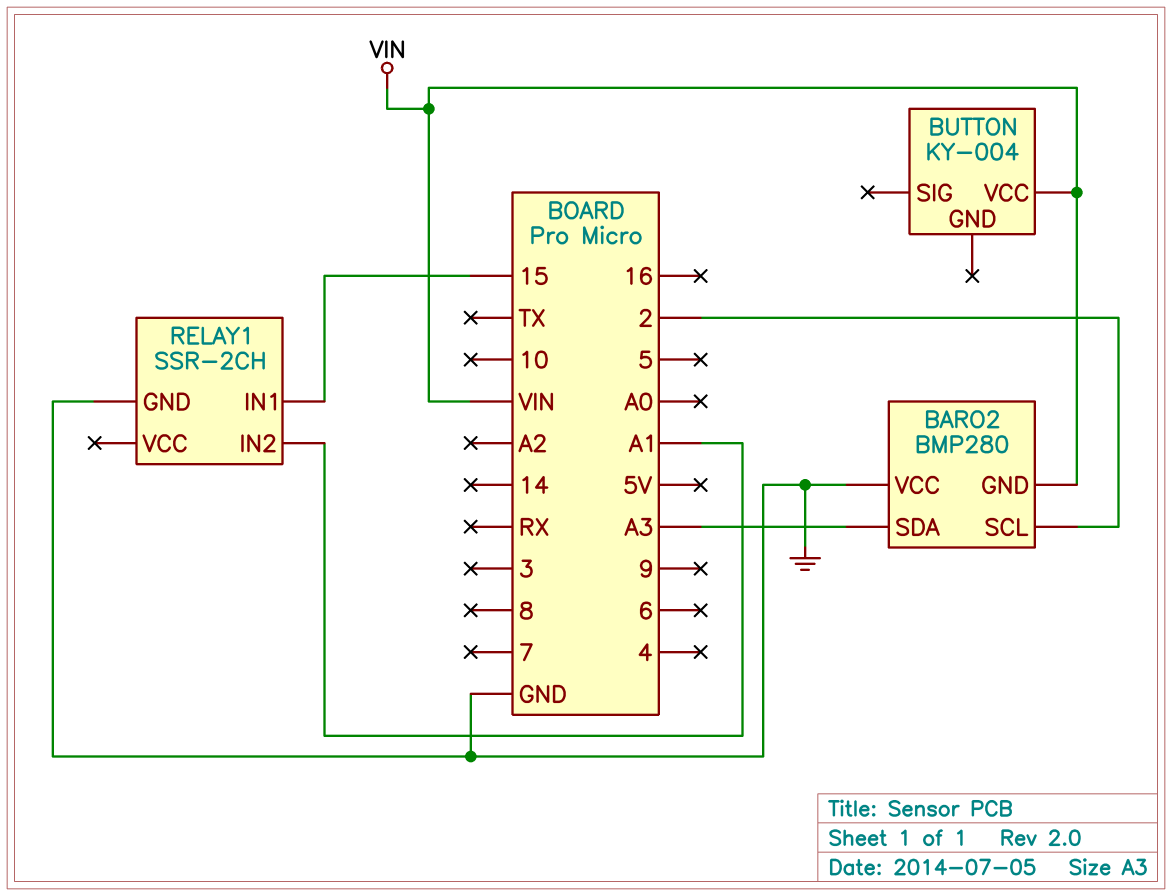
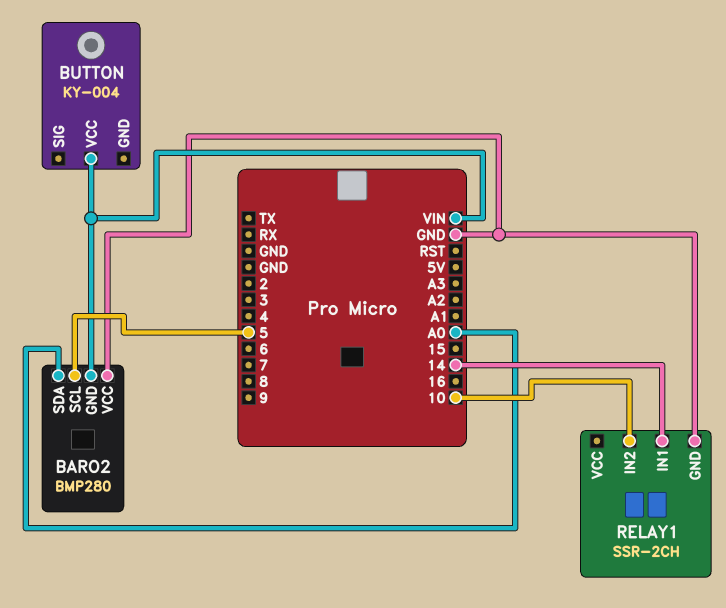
BARO2 pin SCL: 2 -> 5
BARO2 pin SDA: A3 -> A0
RELAY1 pin IN1: 15 -> 14
RELAY1 pin IN2: A1 -> 10

